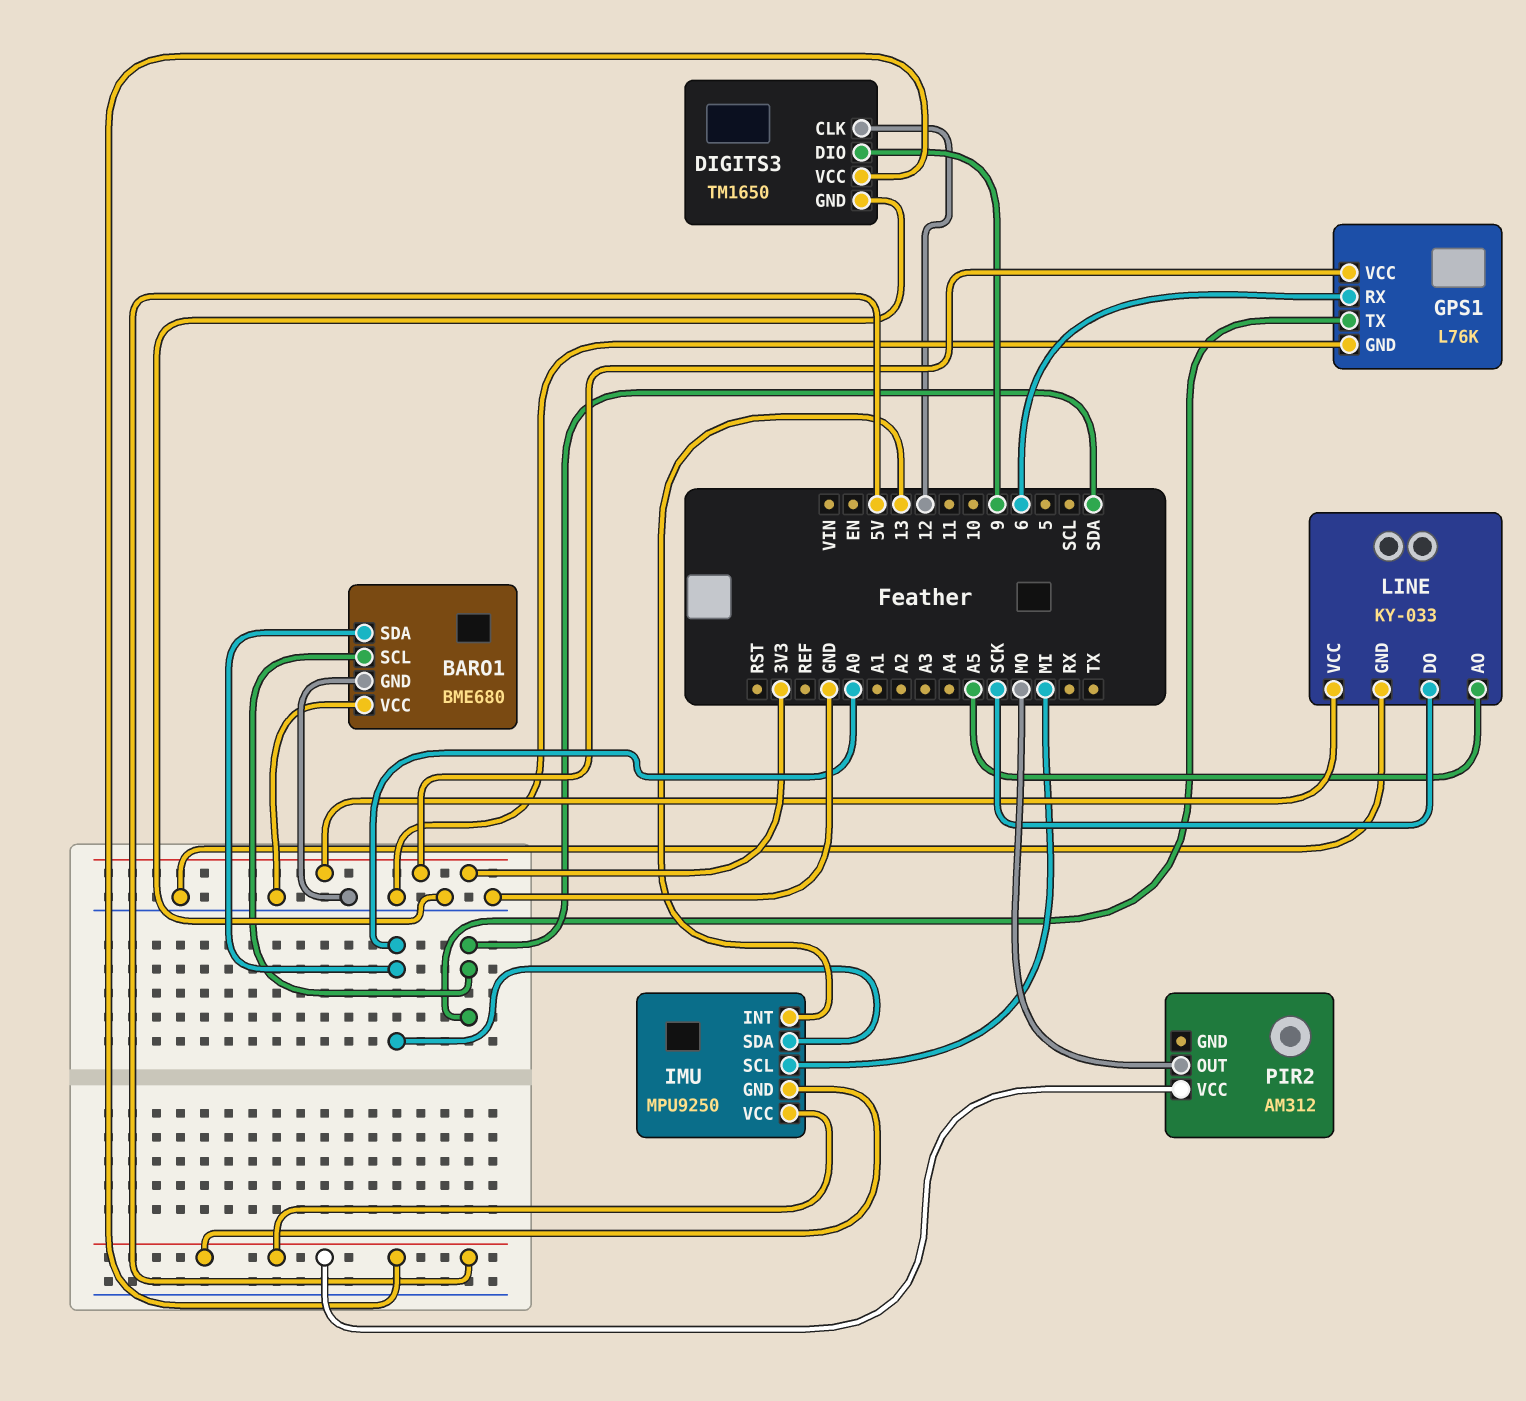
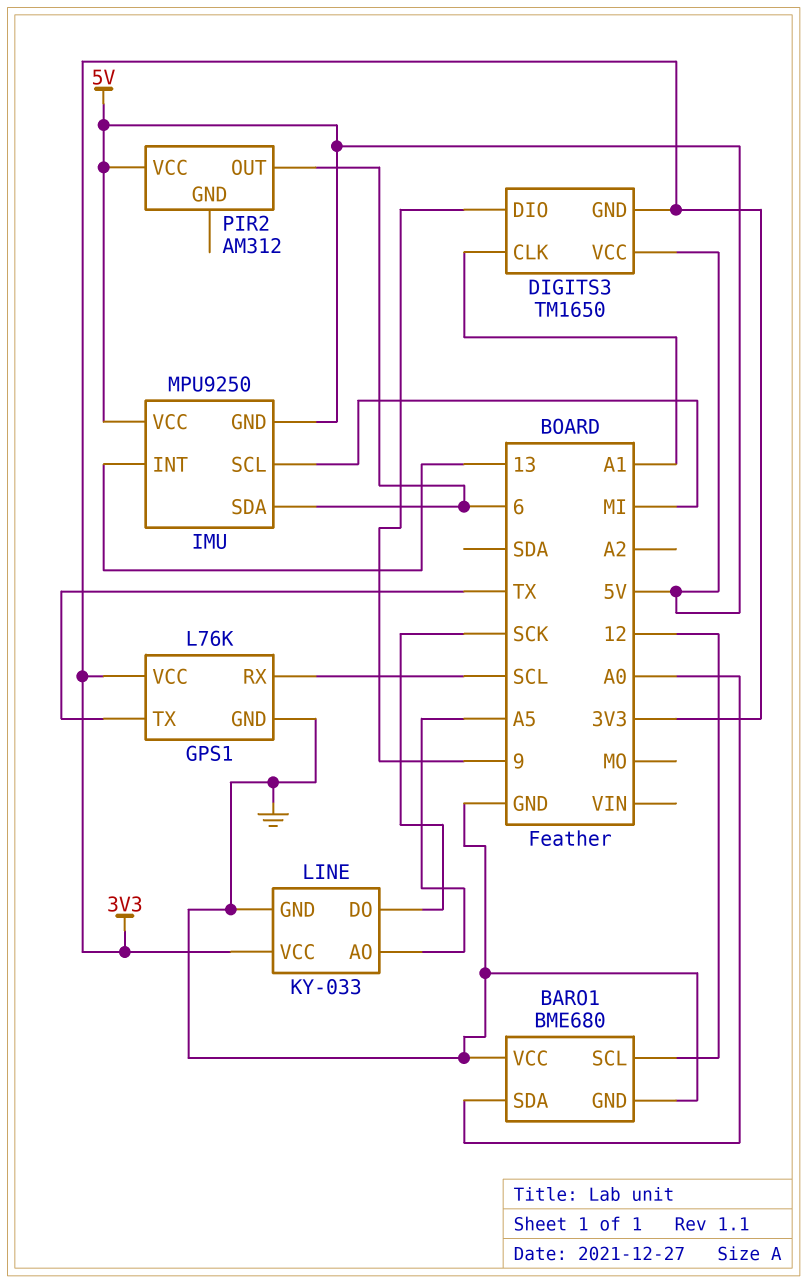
BARO1 pin SCL: SDA -> 12
DIGITS3 pin CLK: 12 -> A1
DIGITS3 pin GND: GND -> 3V3
GPS1 pin RX: 6 -> SCL
GPS1 pin TX: SDA -> TX
IMU pin SDA: A0 -> 6
PIR2 pin OUT: MO -> 6

